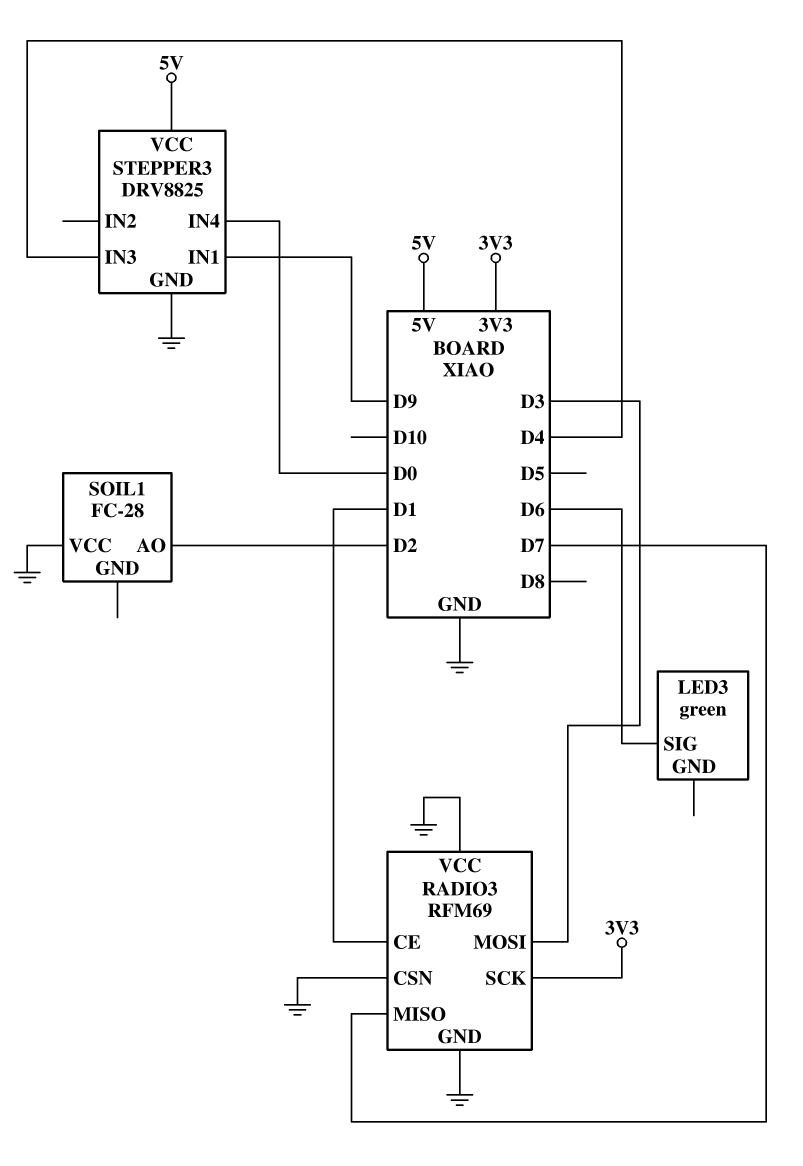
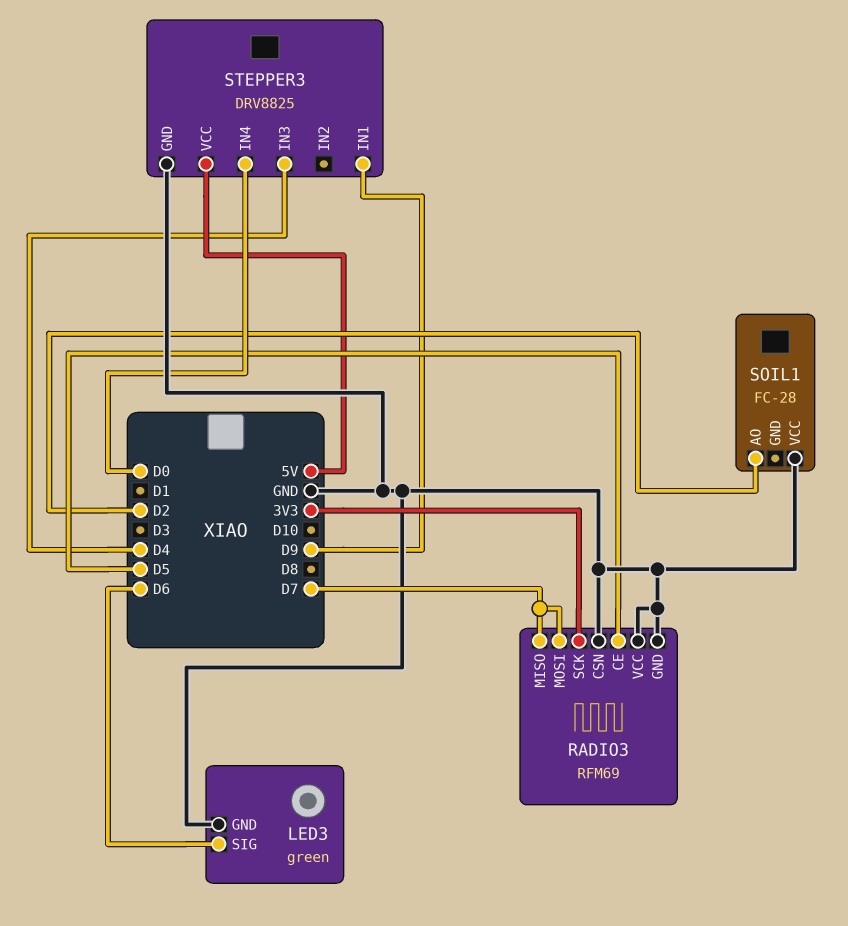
LED3 pin GND: none -> GND
RADIO3 pin CE: D1 -> D5
RADIO3 pin MOSI: D3 -> D7

